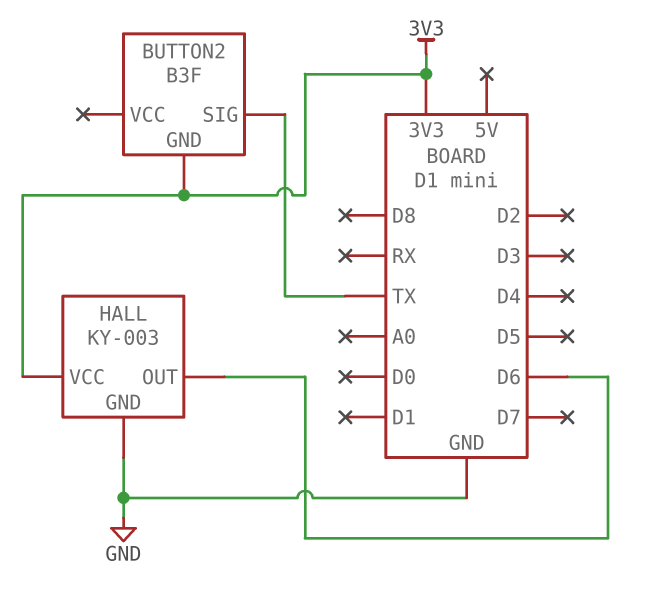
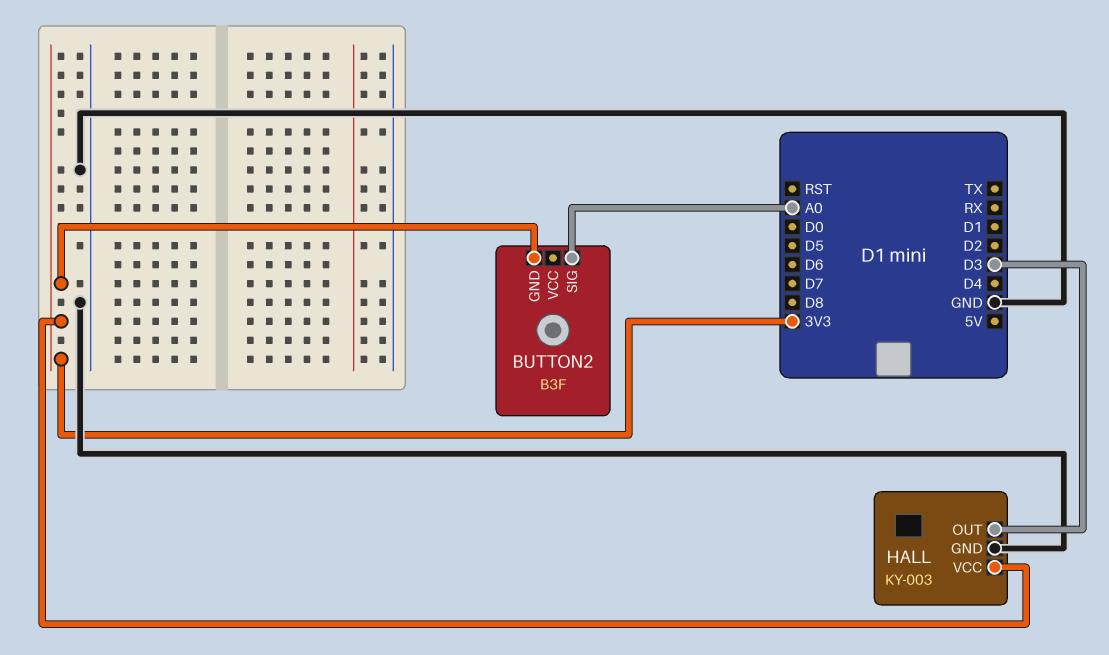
BUTTON2 pin SIG: TX -> A0
HALL pin OUT: D6 -> D3

